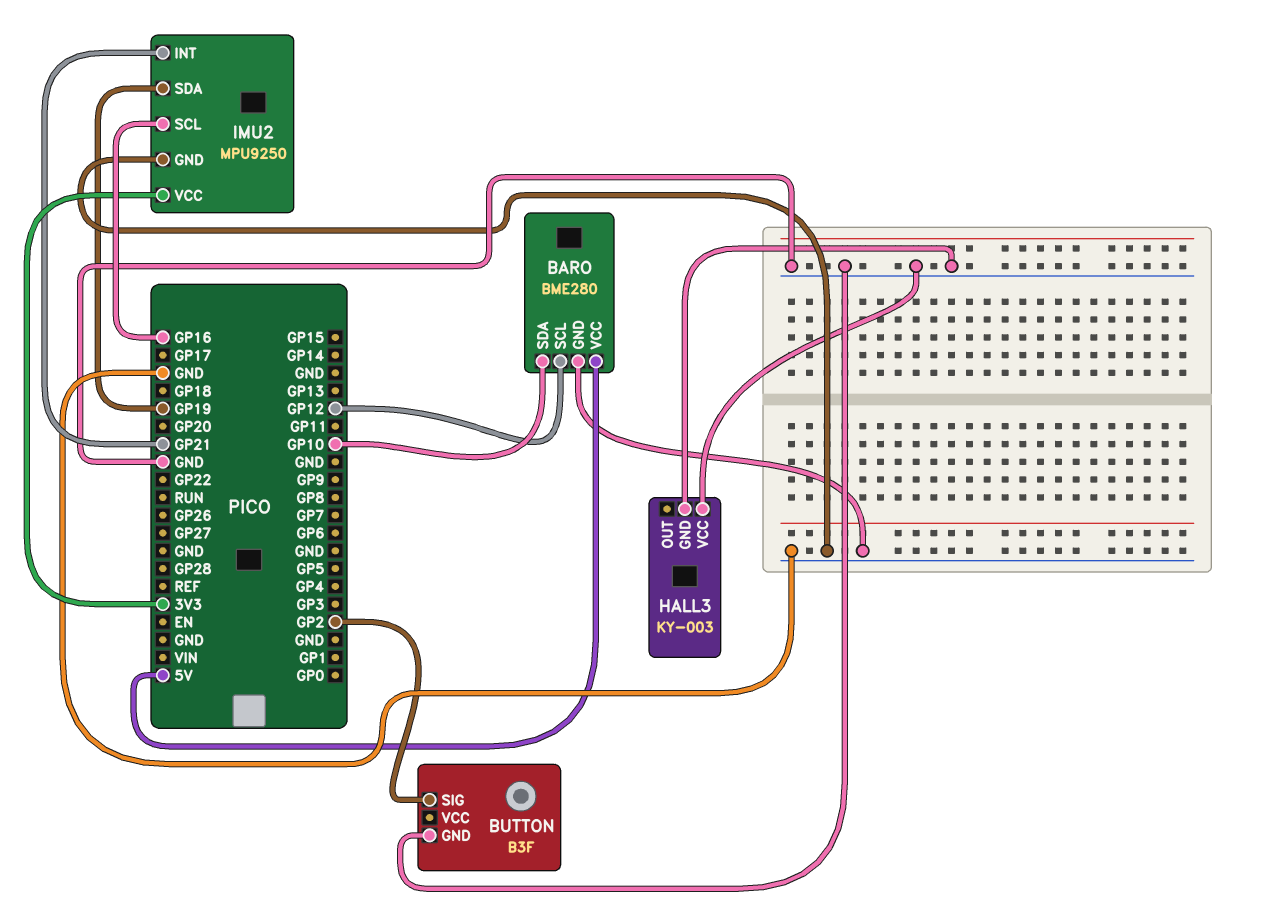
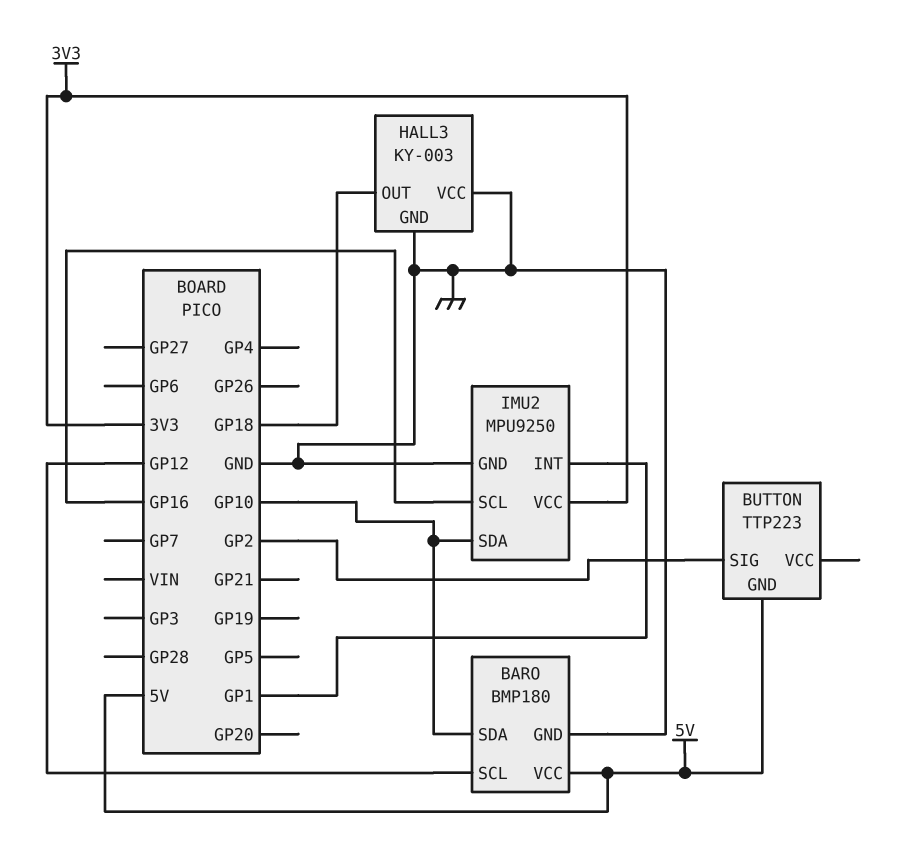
BARO: BME280 -> BMP180
BUTTON: B3F -> TTP223
BUTTON pin GND: GND -> 5V
HALL3 pin OUT: none -> GP18
IMU2 pin INT: GP21 -> GP1
IMU2 pin SDA: GP19 -> GP10

